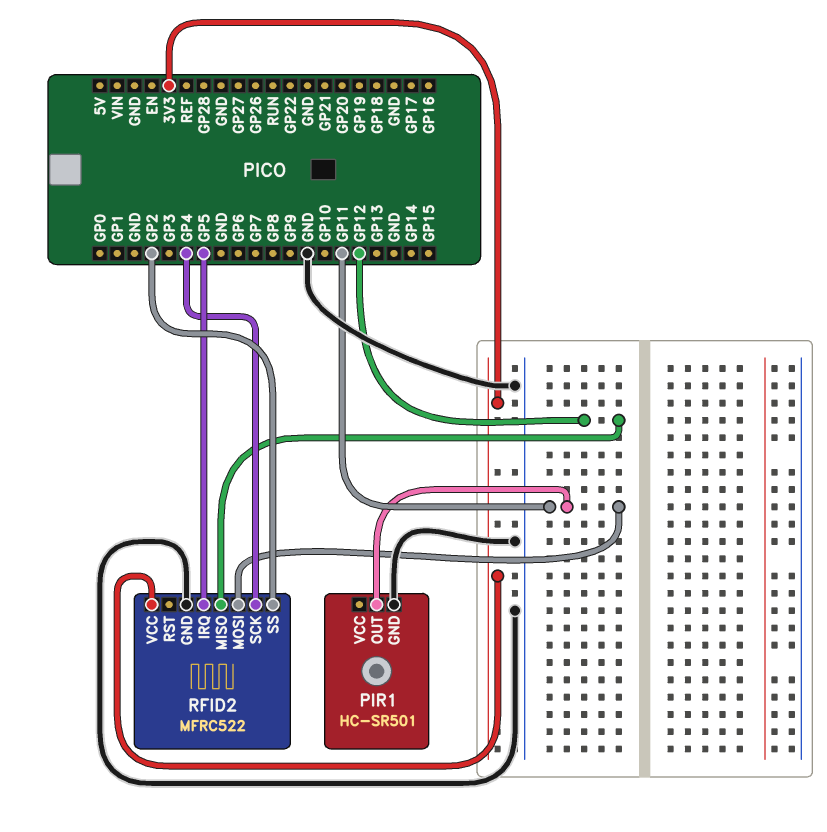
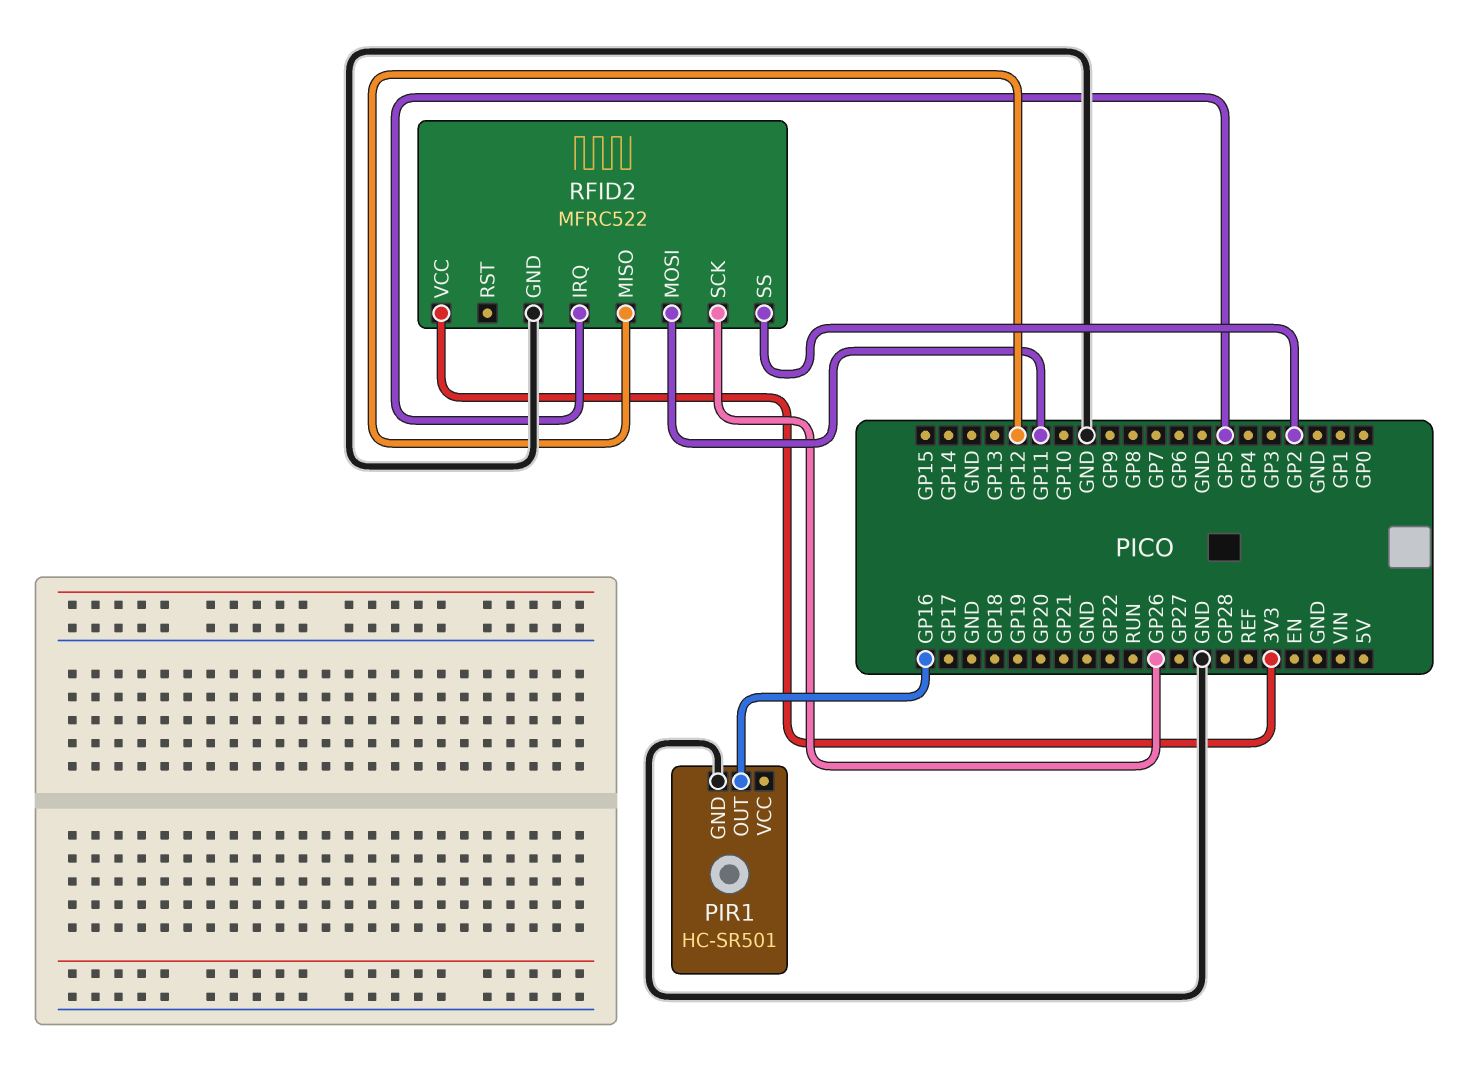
PIR1 pin OUT: GP11 -> GP16
RFID2 pin SCK: GP4 -> GP26

